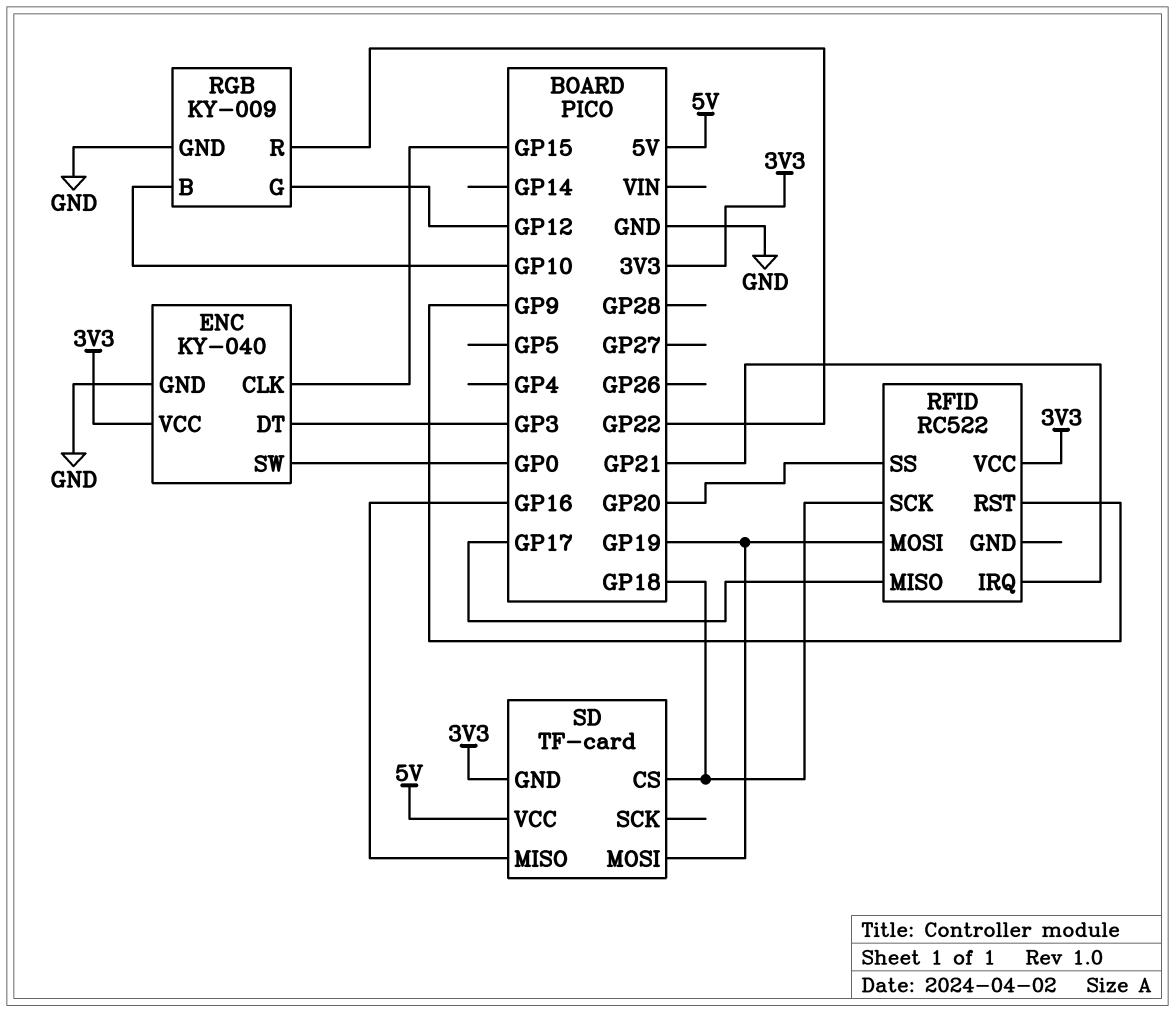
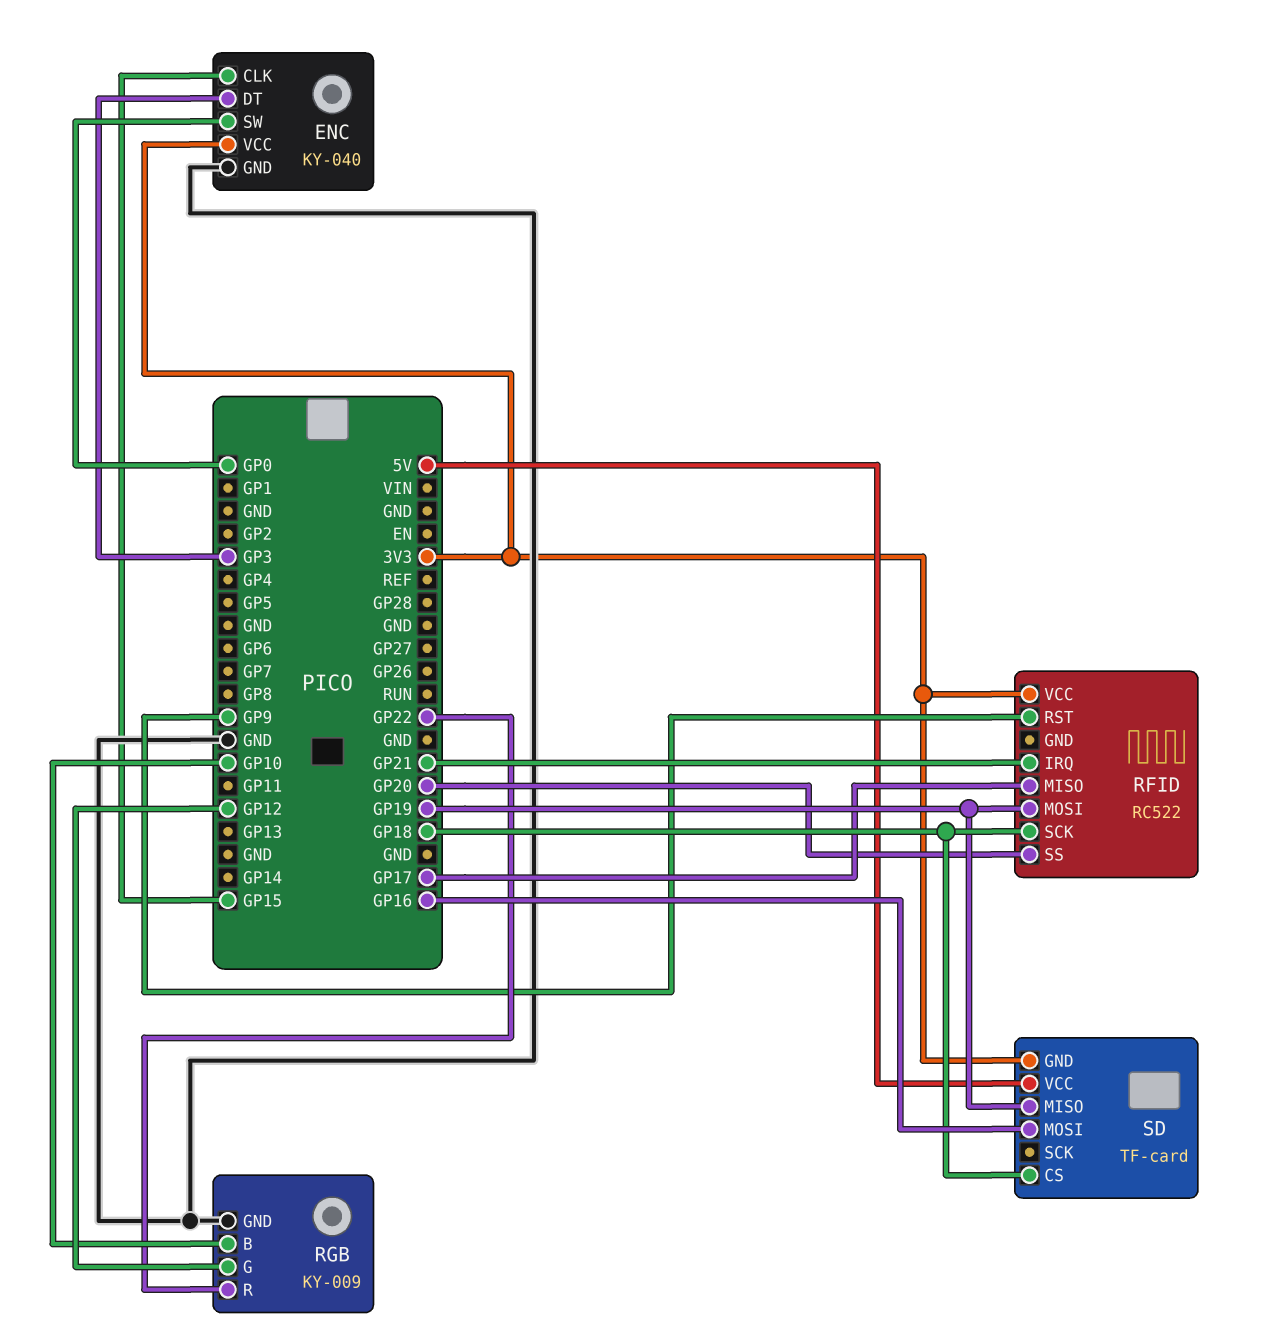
SD pin MISO: GP16 -> GP19
SD pin MOSI: GP19 -> GP16

